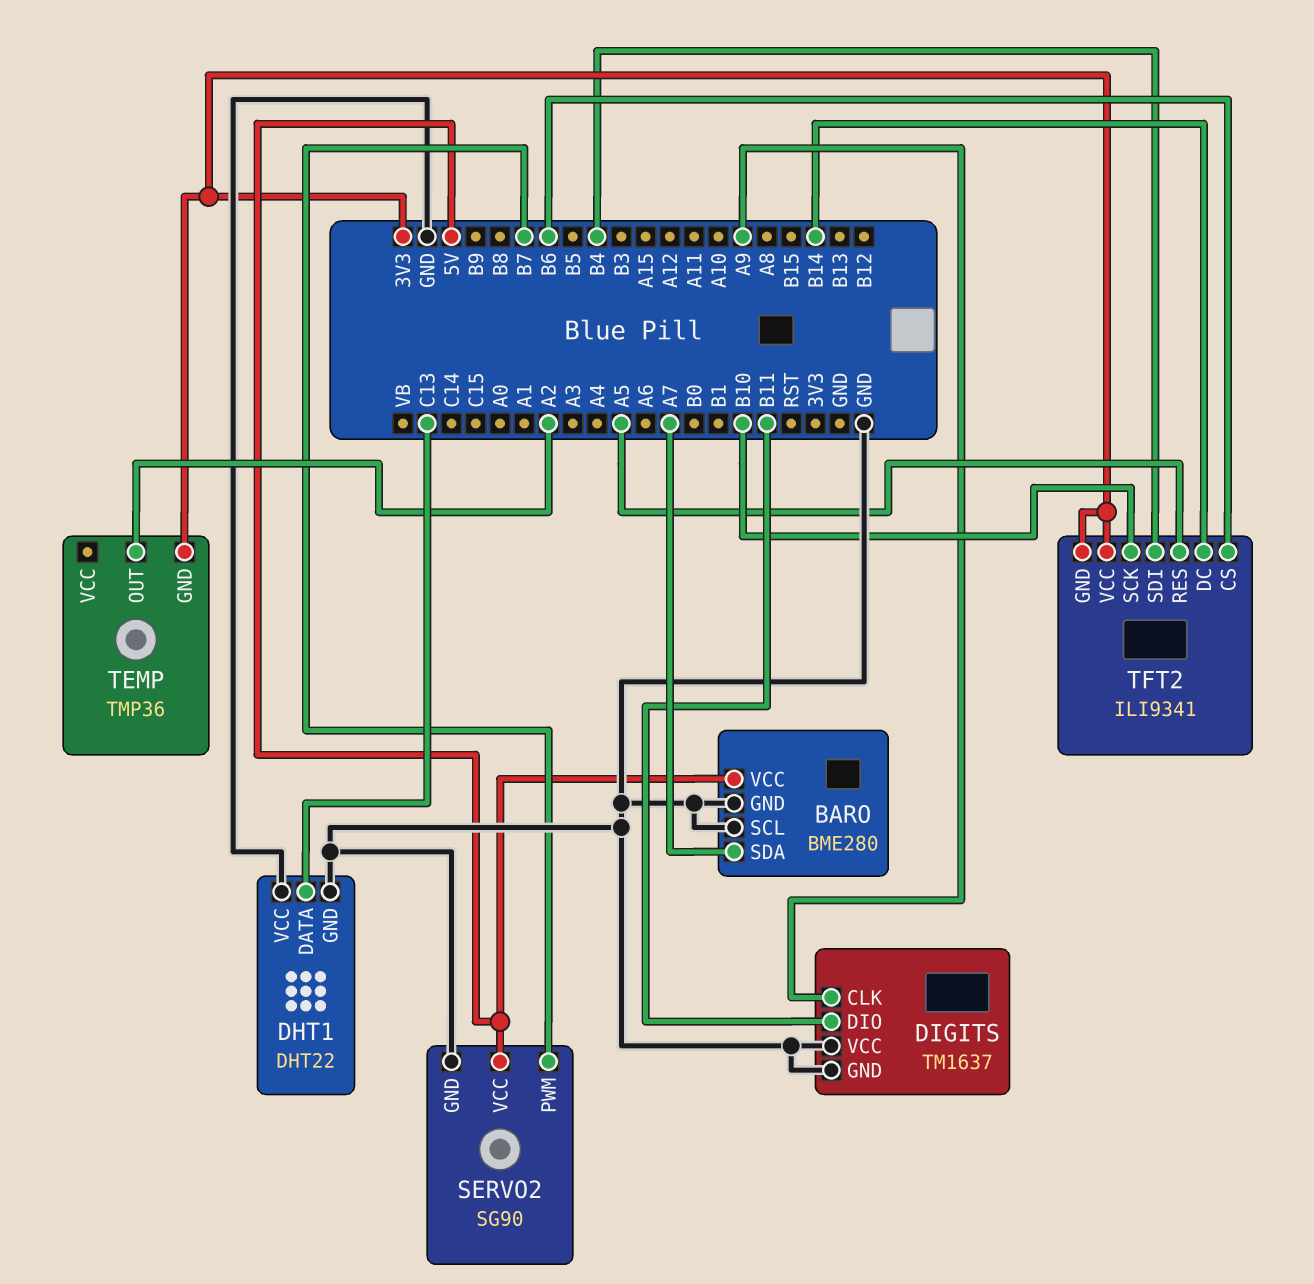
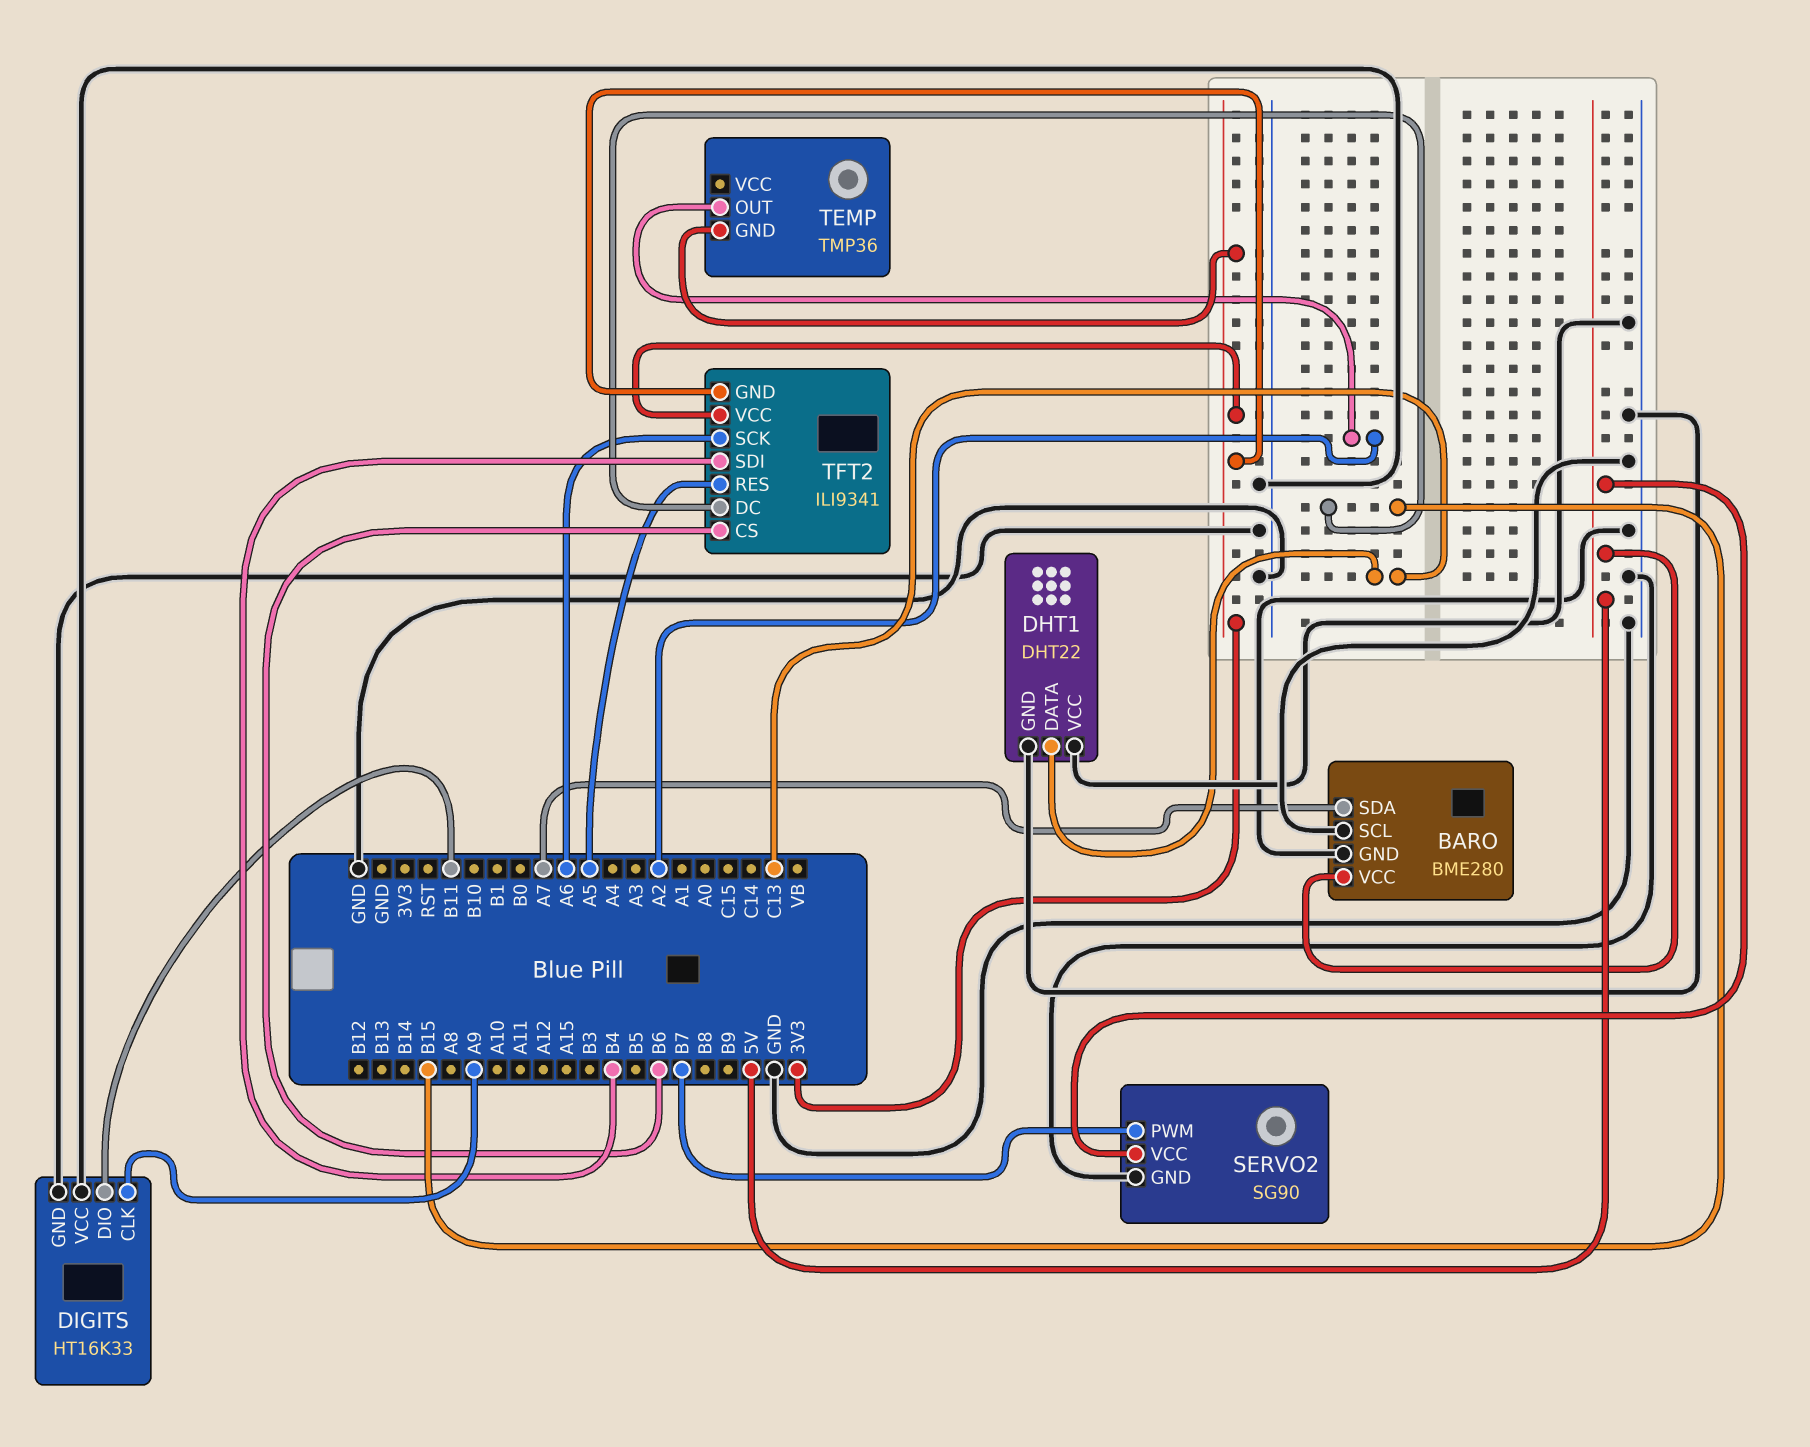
DIGITS: TM1637 -> HT16K33
TFT2 pin DC: B14 -> B15
TFT2 pin SCK: B10 -> A6

